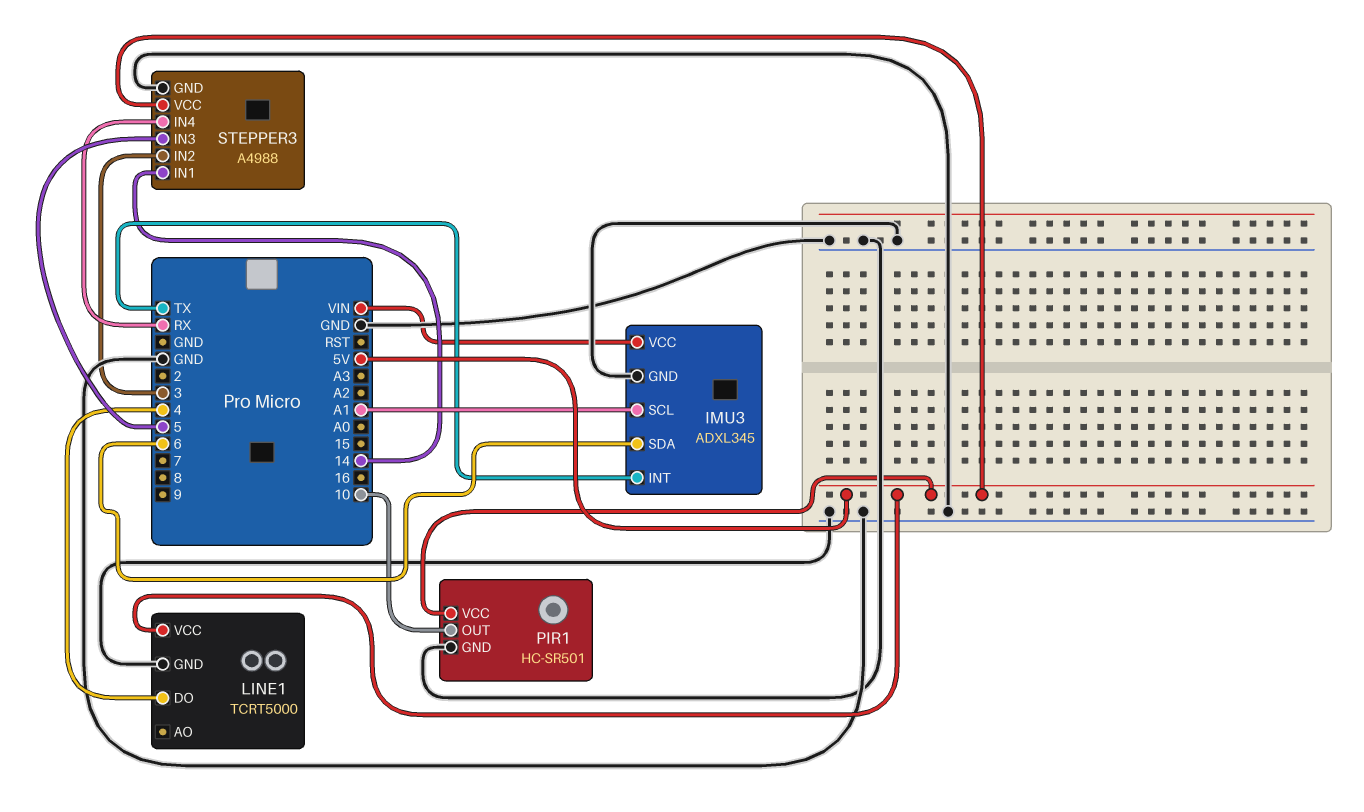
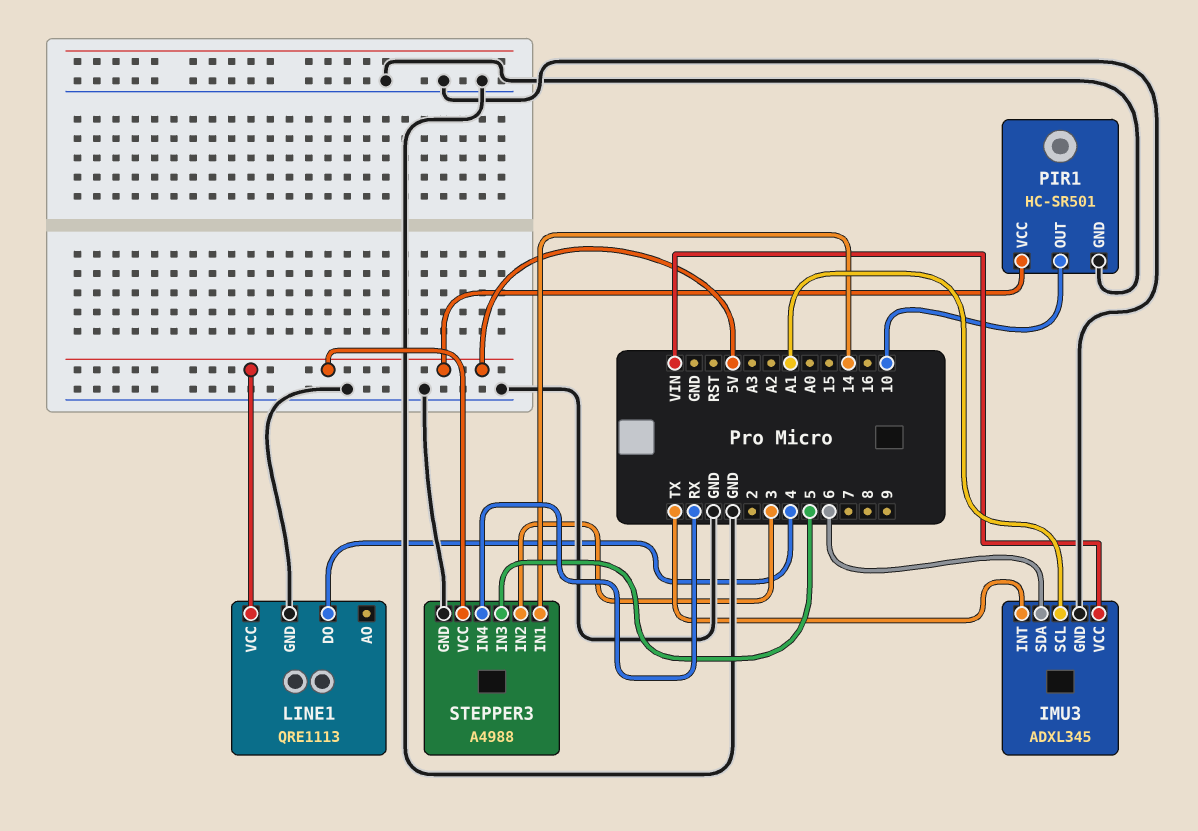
LINE1: TCRT5000 -> QRE1113

